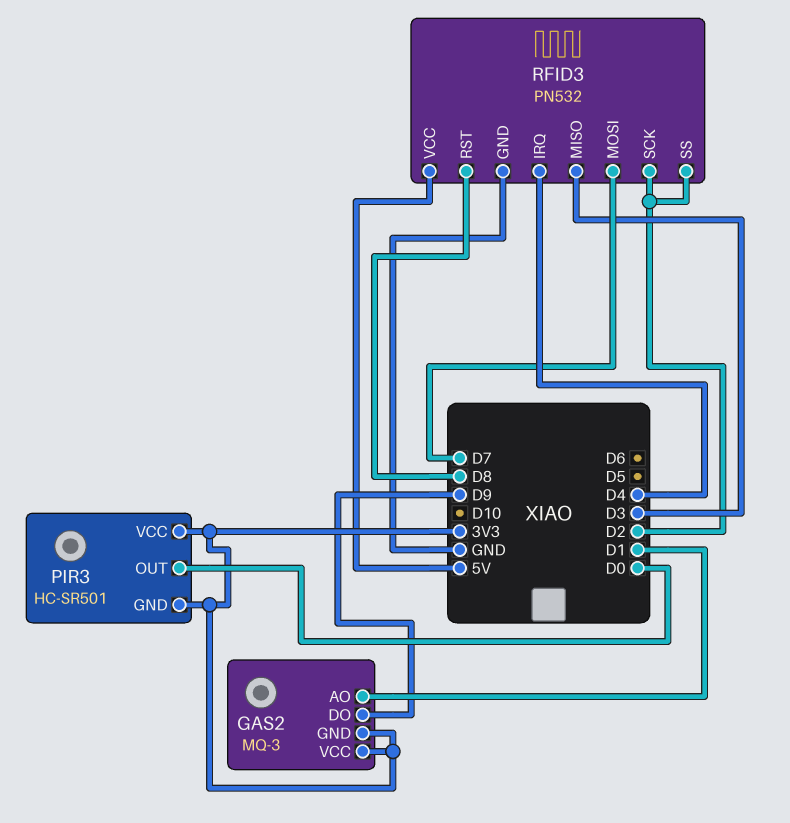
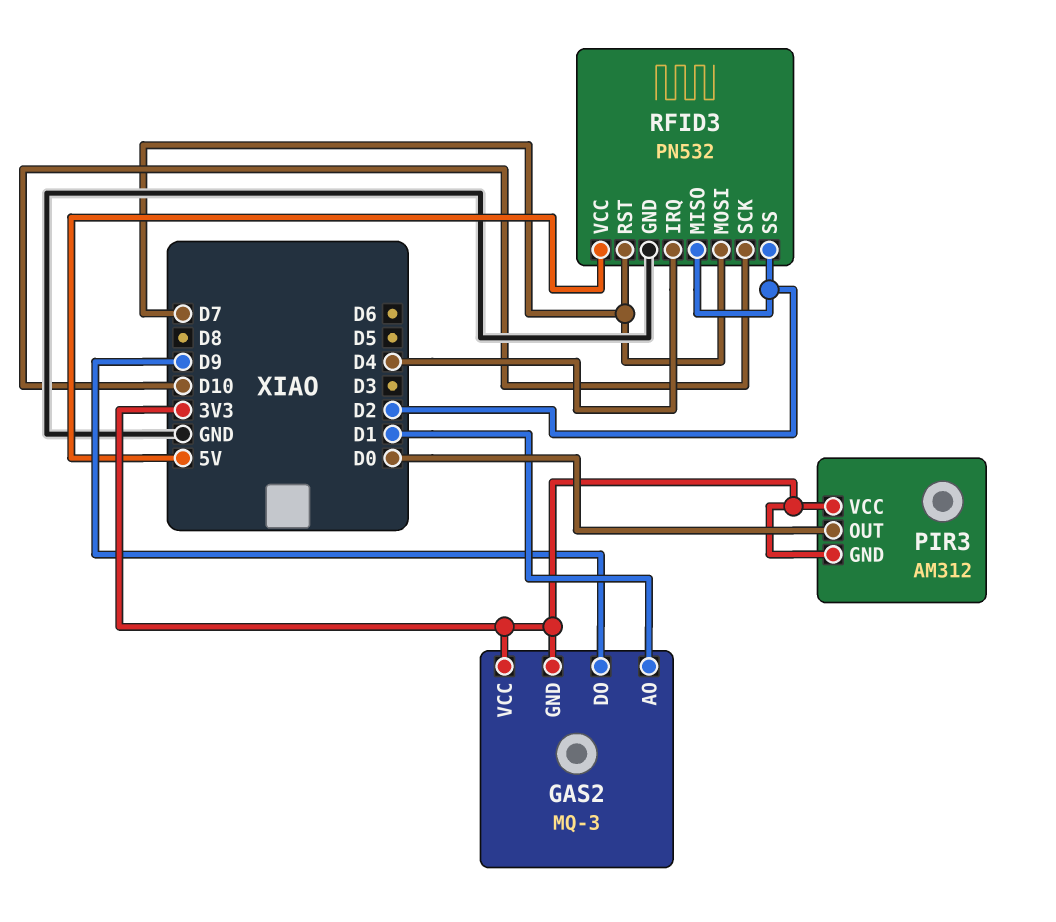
PIR3: HC-SR501 -> AM312
RFID3 pin MISO: D3 -> D2
RFID3 pin RST: D8 -> D7
RFID3 pin SCK: D2 -> D10

